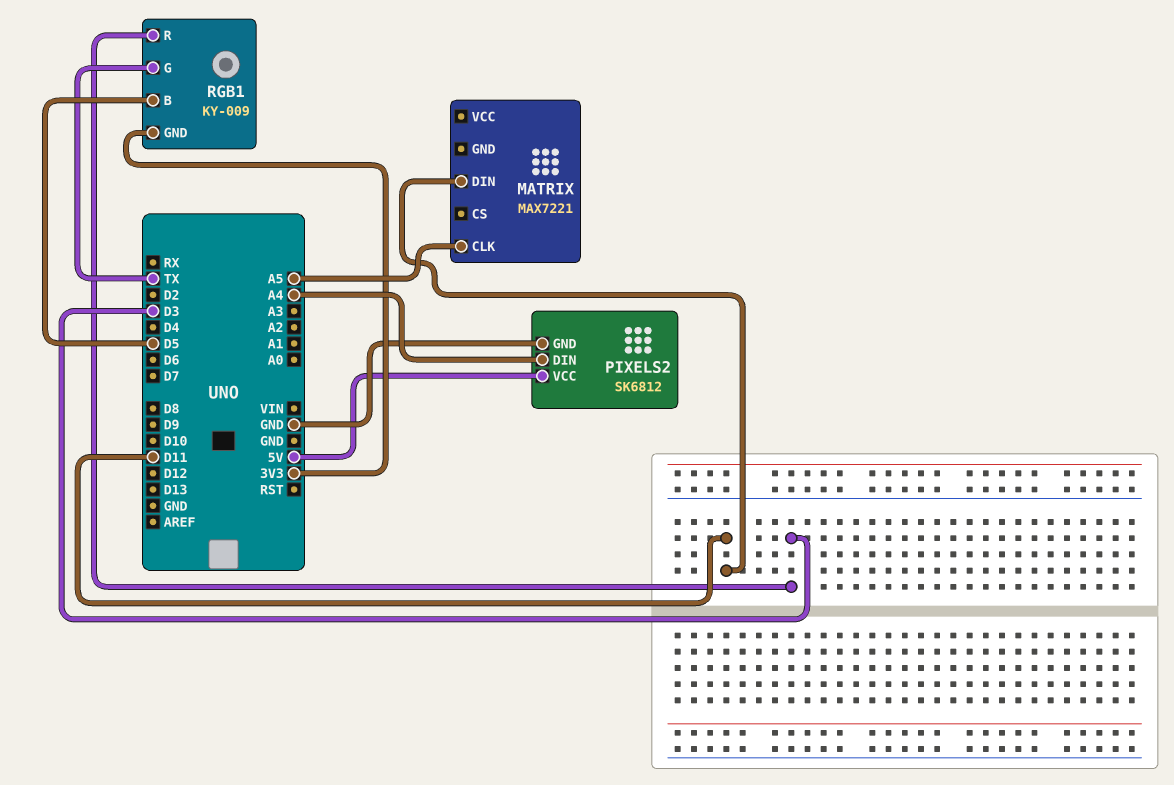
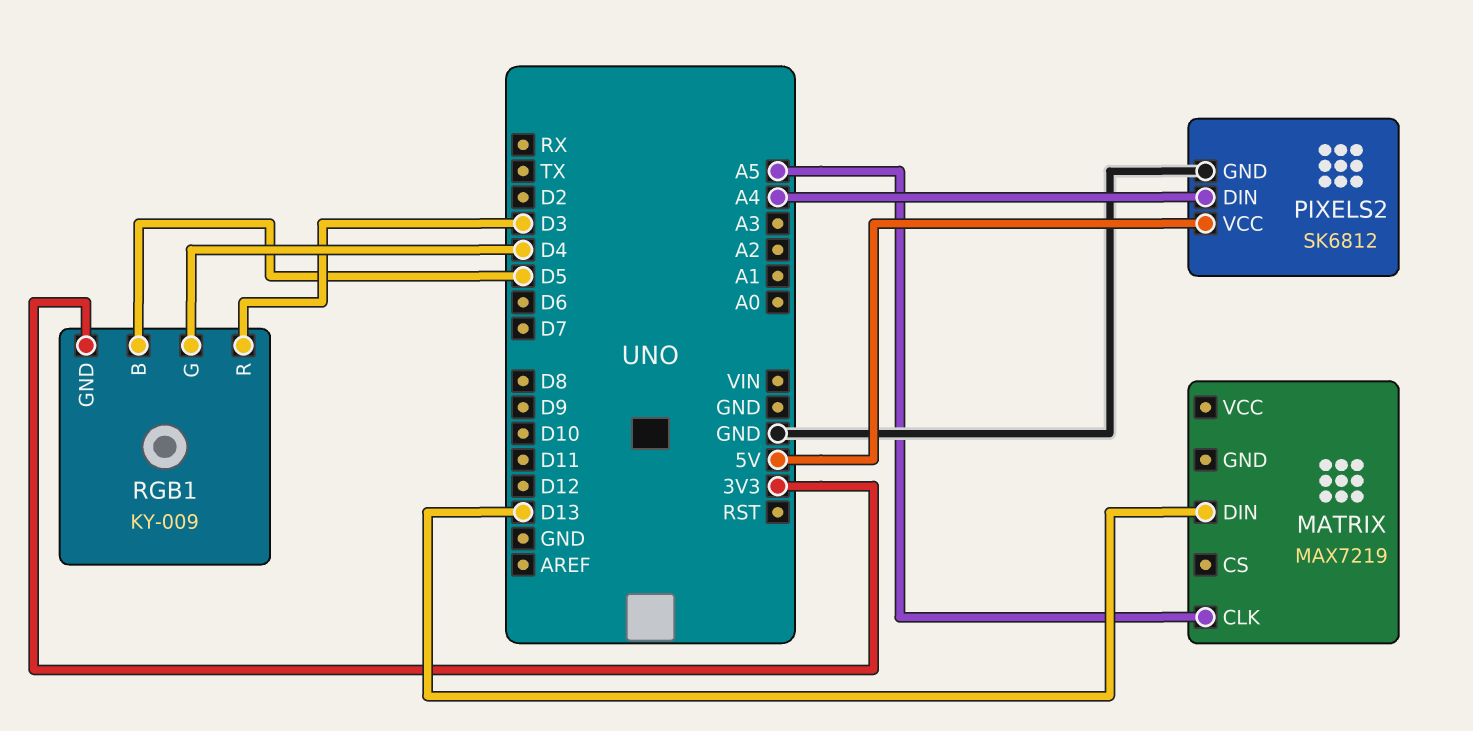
MATRIX: MAX7221 -> MAX7219
MATRIX pin DIN: D11 -> D13
RGB1 pin G: TX -> D4

